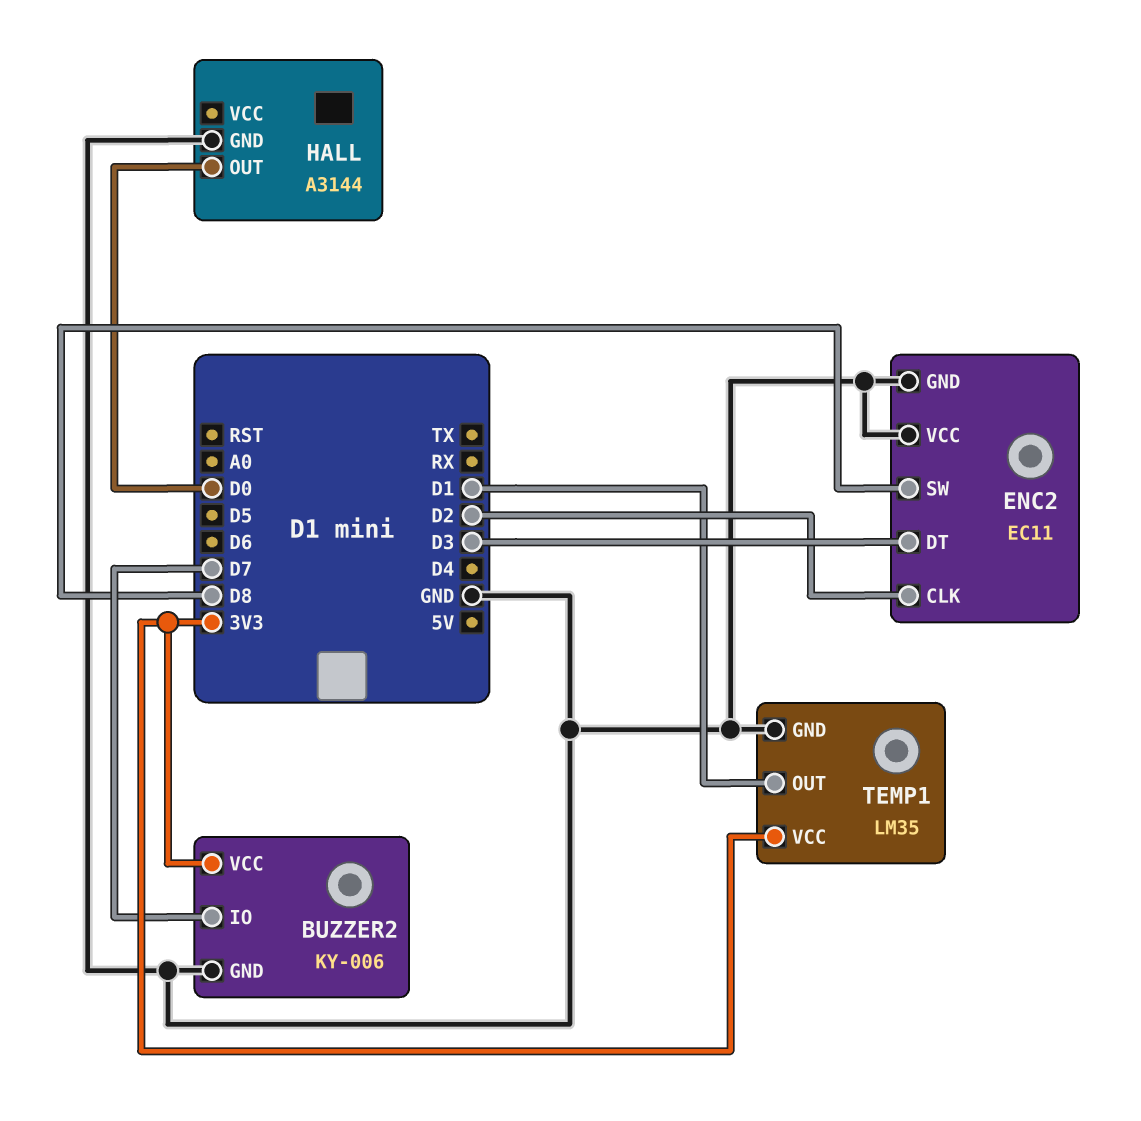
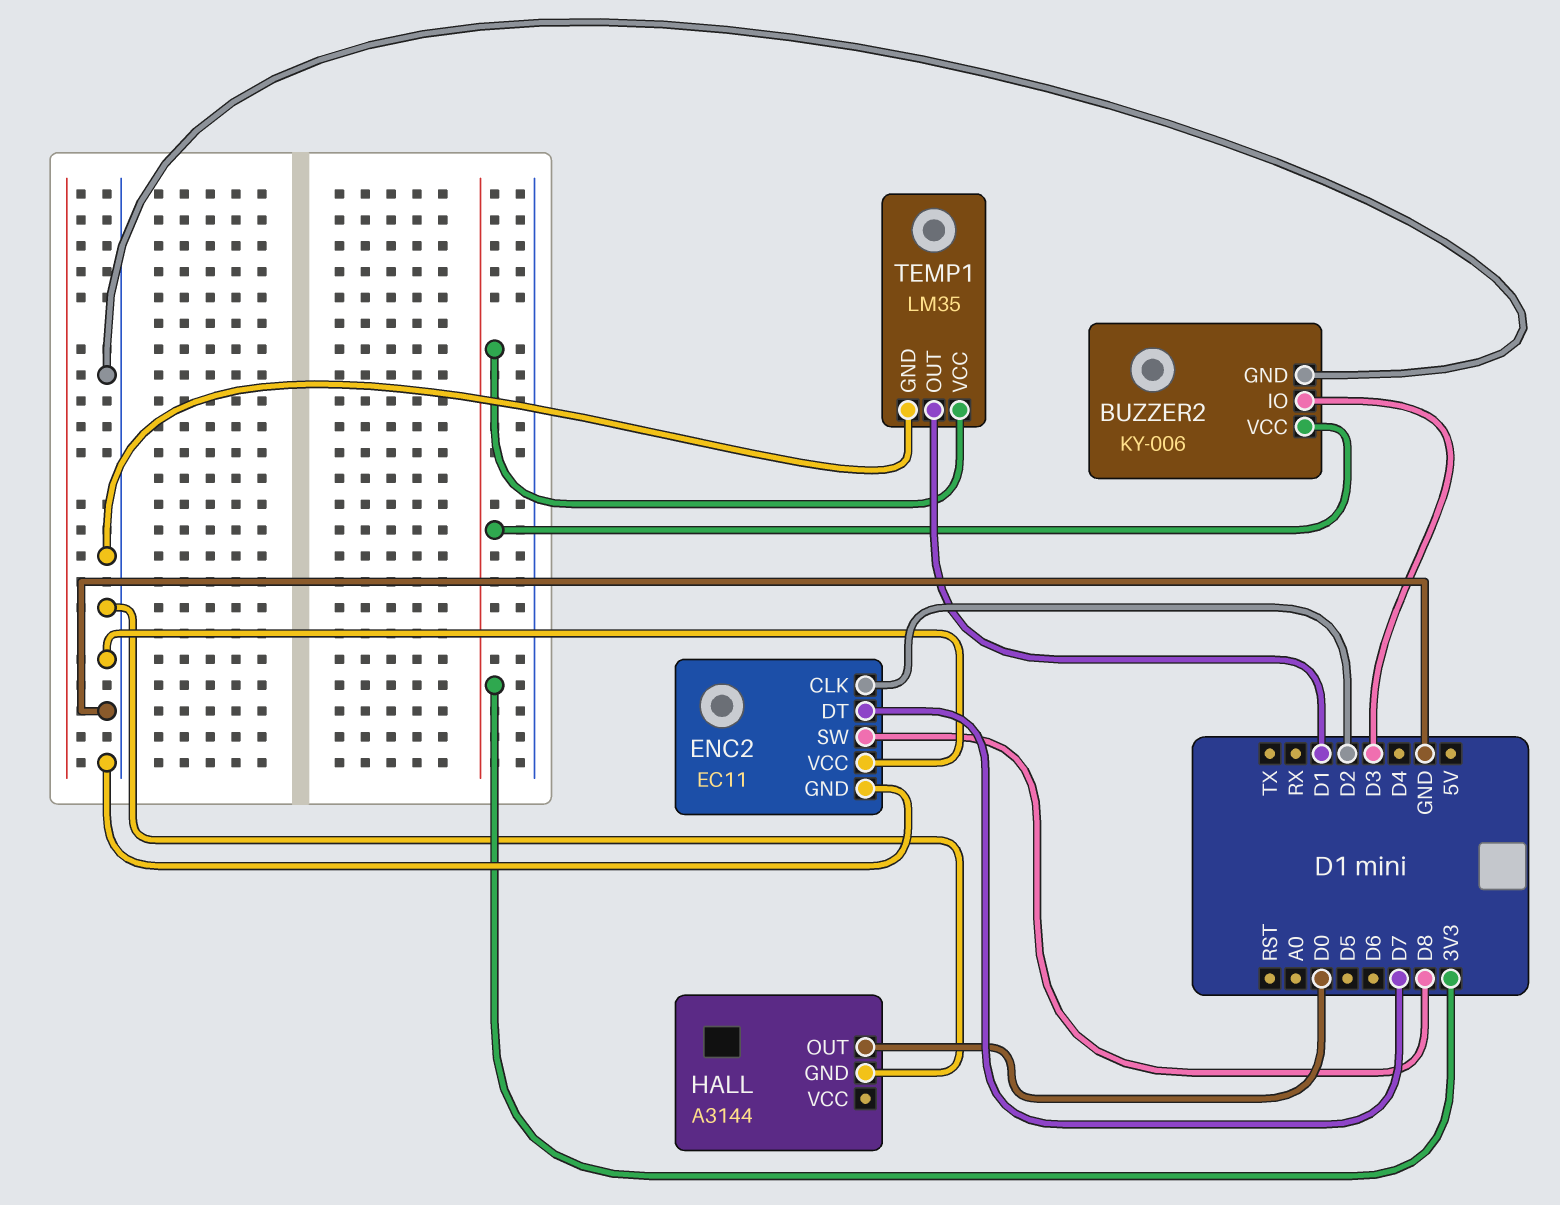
BUZZER2 pin IO: D7 -> D3
ENC2 pin DT: D3 -> D7

